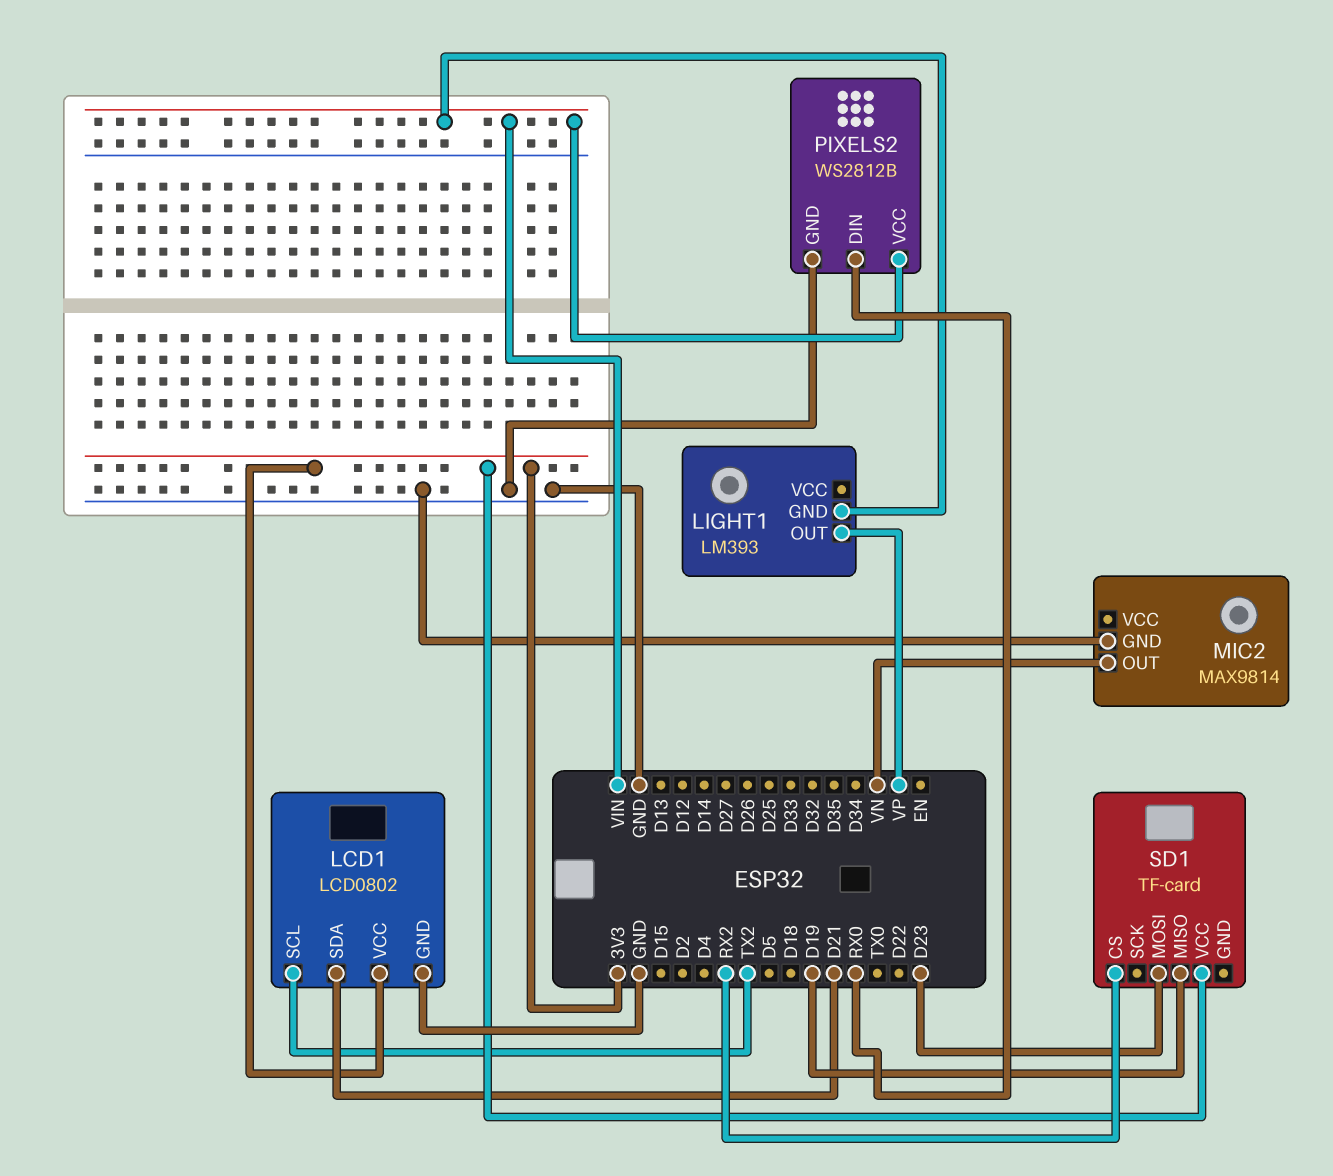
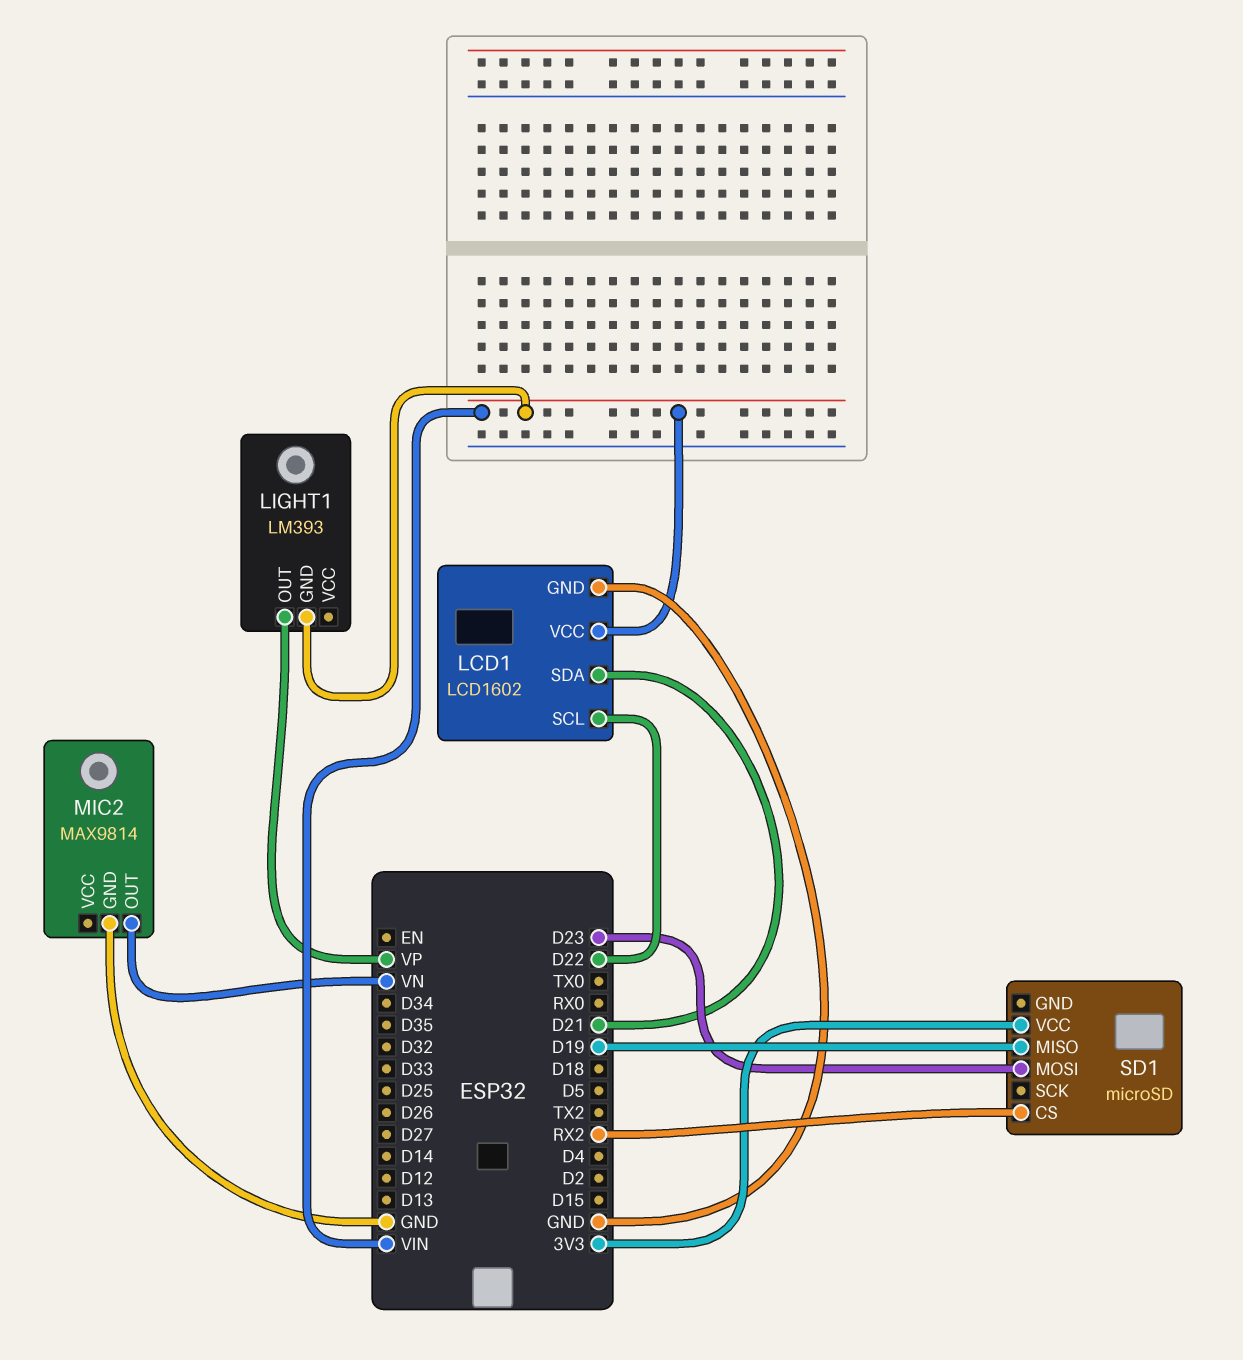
LCD1: LCD0802 -> LCD1602
LCD1 pin SCL: TX2 -> D22
LCD1 pin VCC: 3V3 -> VIN
PIXELS2: WS2812B -> none
PIXELS2 pin DIN: RX0 -> none
PIXELS2 pin GND: GND -> none
PIXELS2 pin VCC: VIN -> none
SD1: TF-card -> microSD

